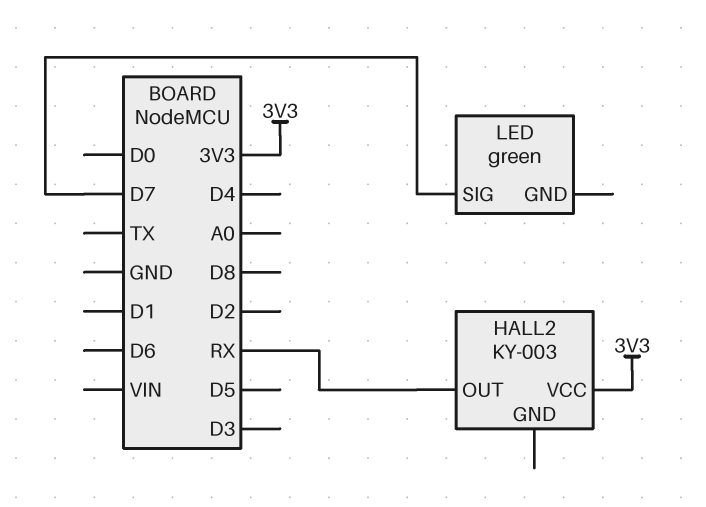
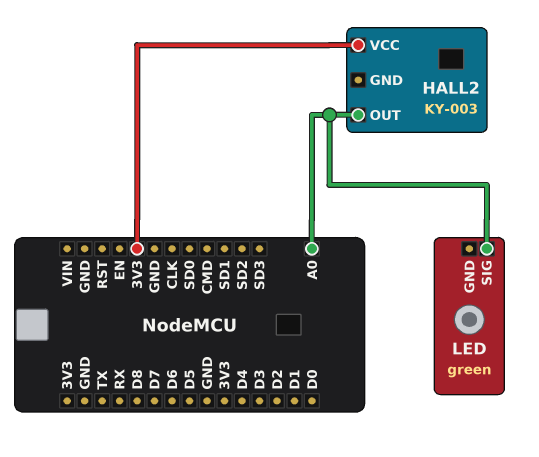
HALL2 pin OUT: RX -> A0
LED pin SIG: D7 -> A0

